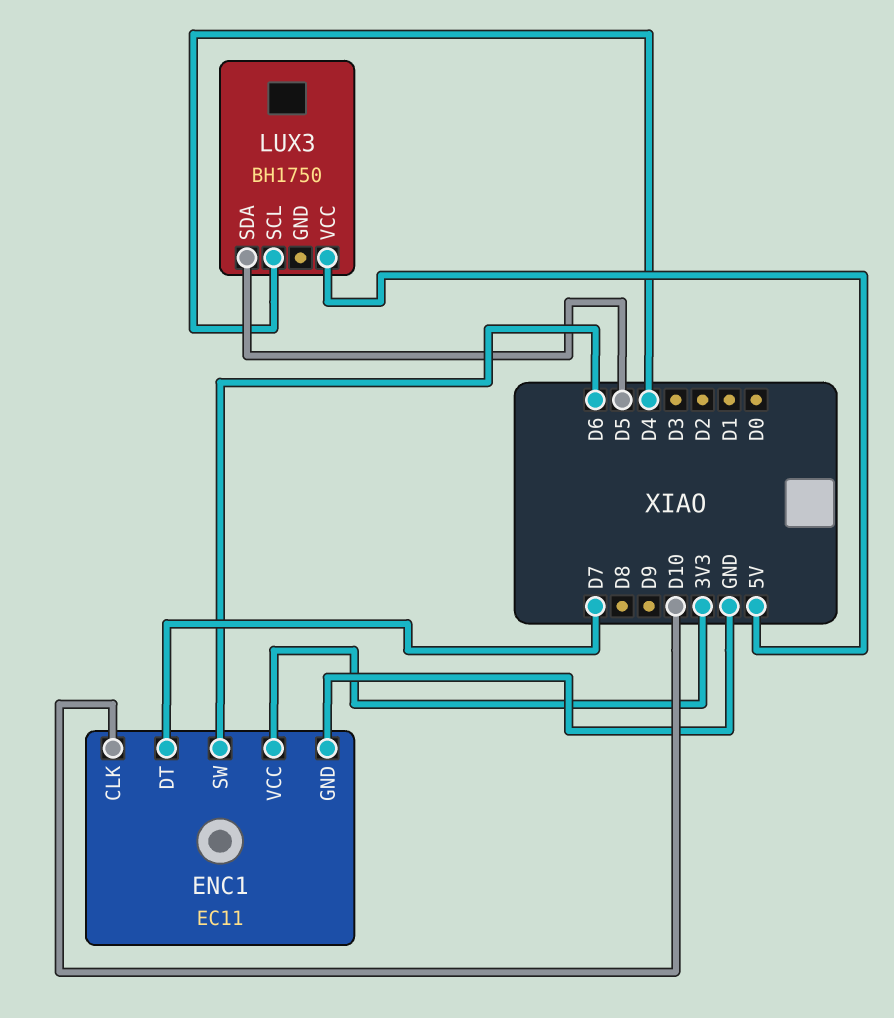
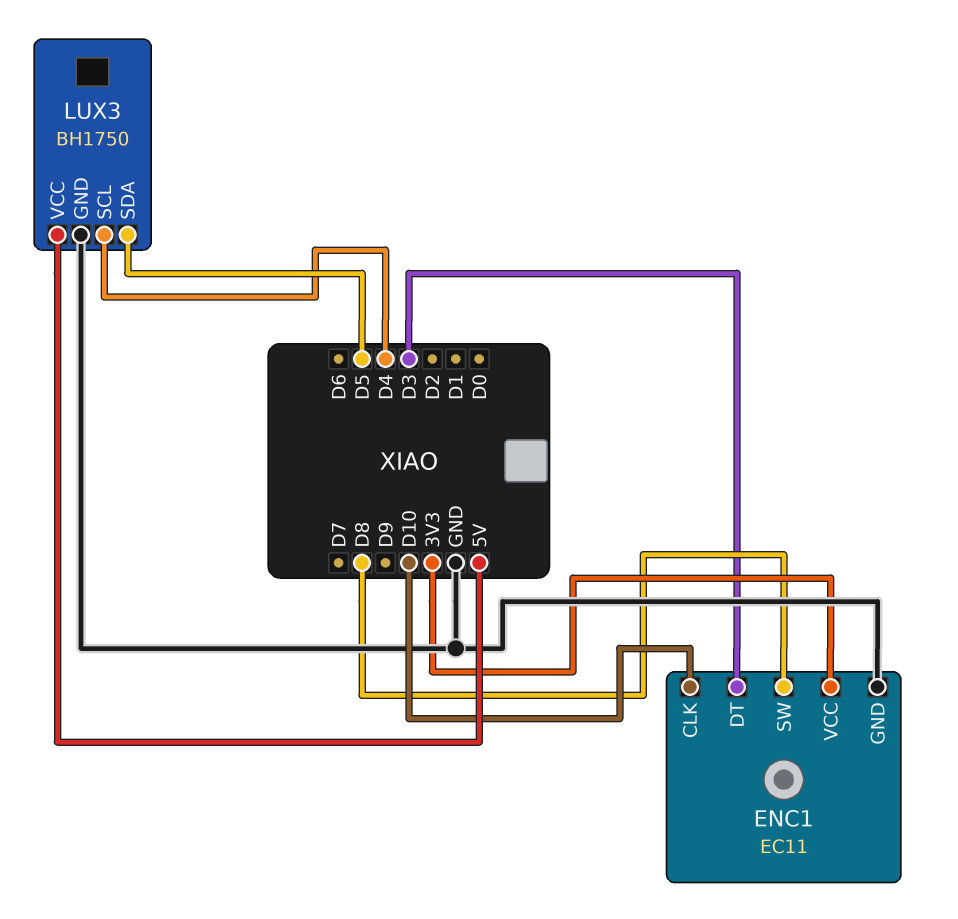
ENC1 pin DT: D7 -> D3
ENC1 pin SW: D6 -> D8
LUX3 pin GND: none -> GND

